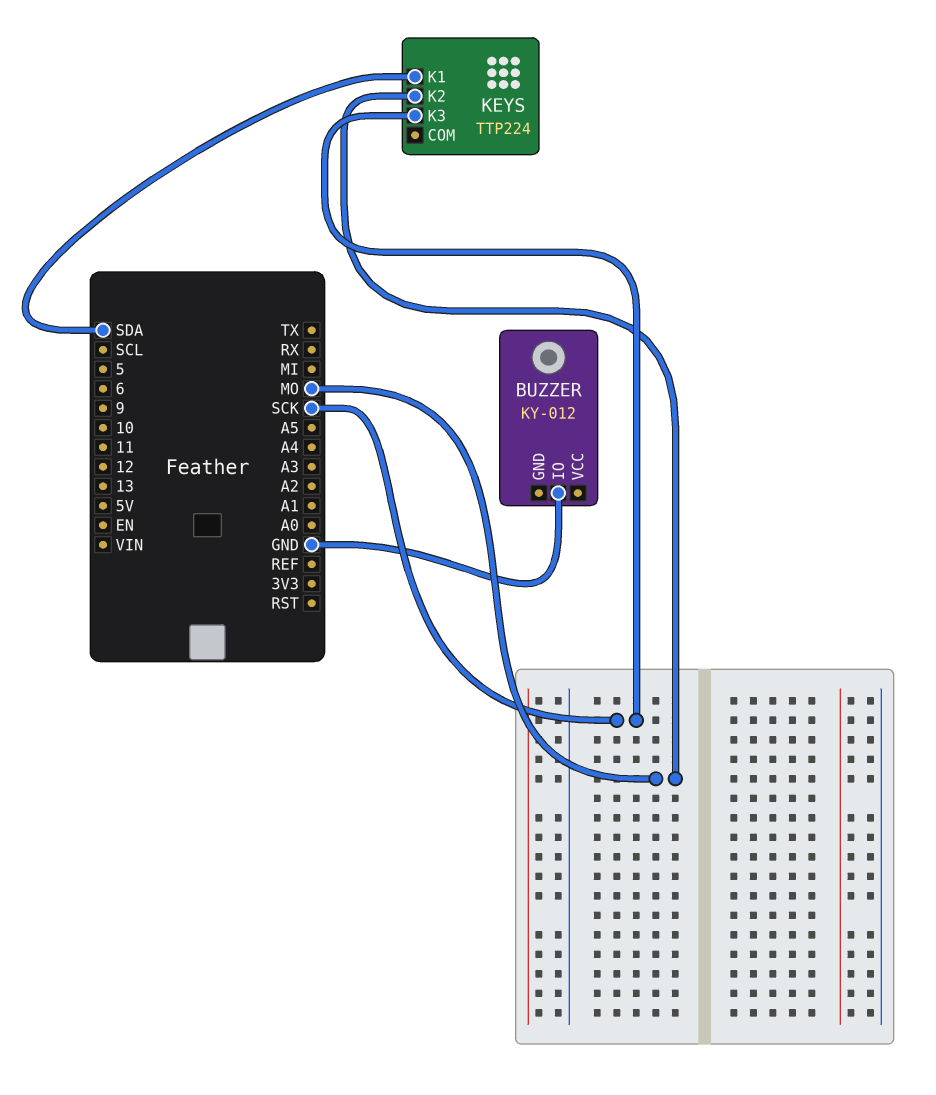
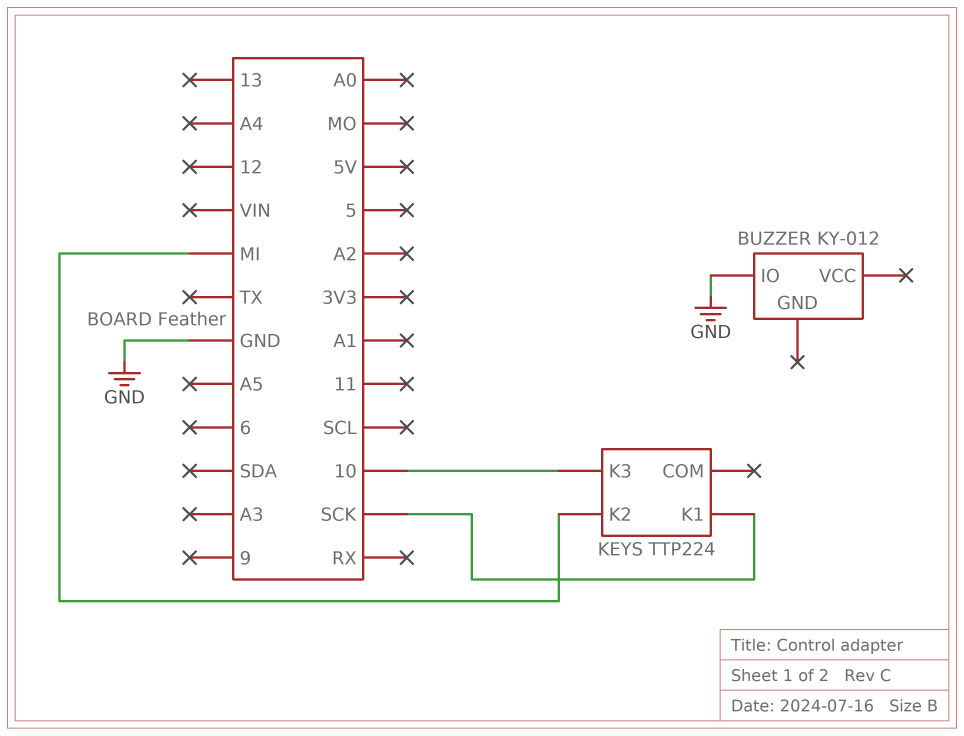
KEYS pin K1: SDA -> SCK
KEYS pin K2: MO -> MI
KEYS pin K3: SCK -> 10

